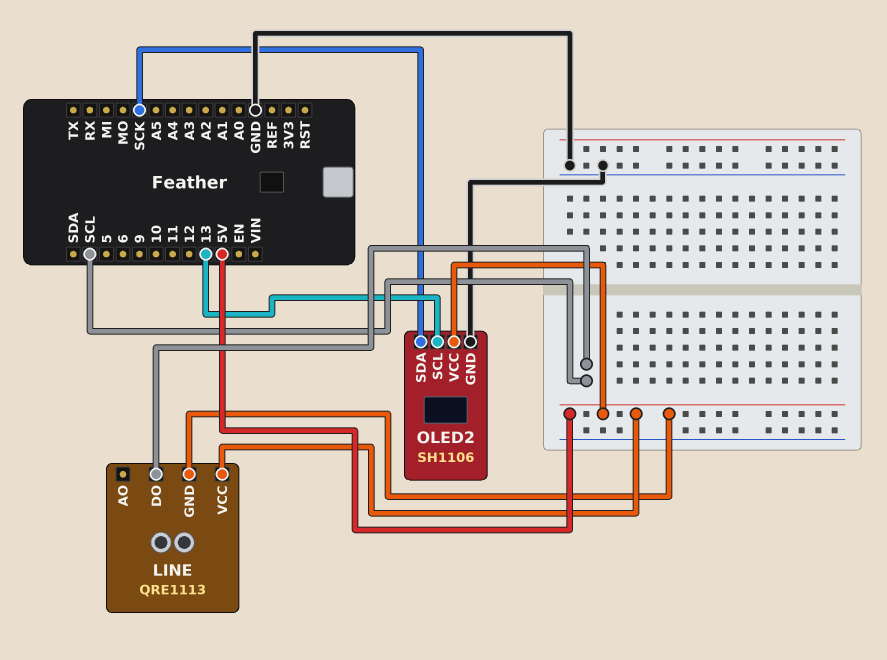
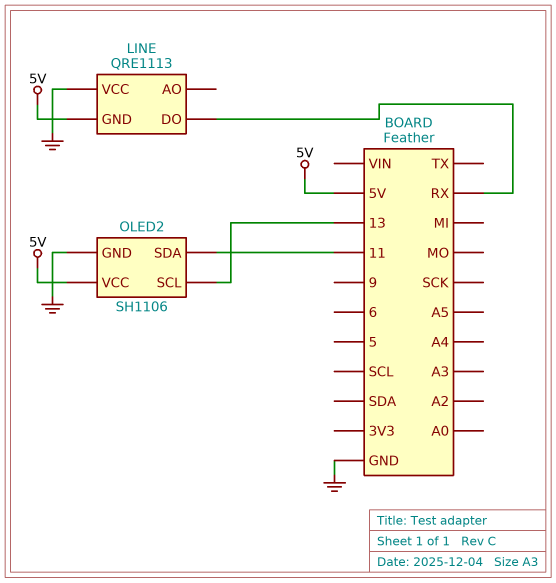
LINE pin DO: SCL -> RX
LINE pin VCC: 5V -> GND
OLED2 pin SDA: SCK -> 11

